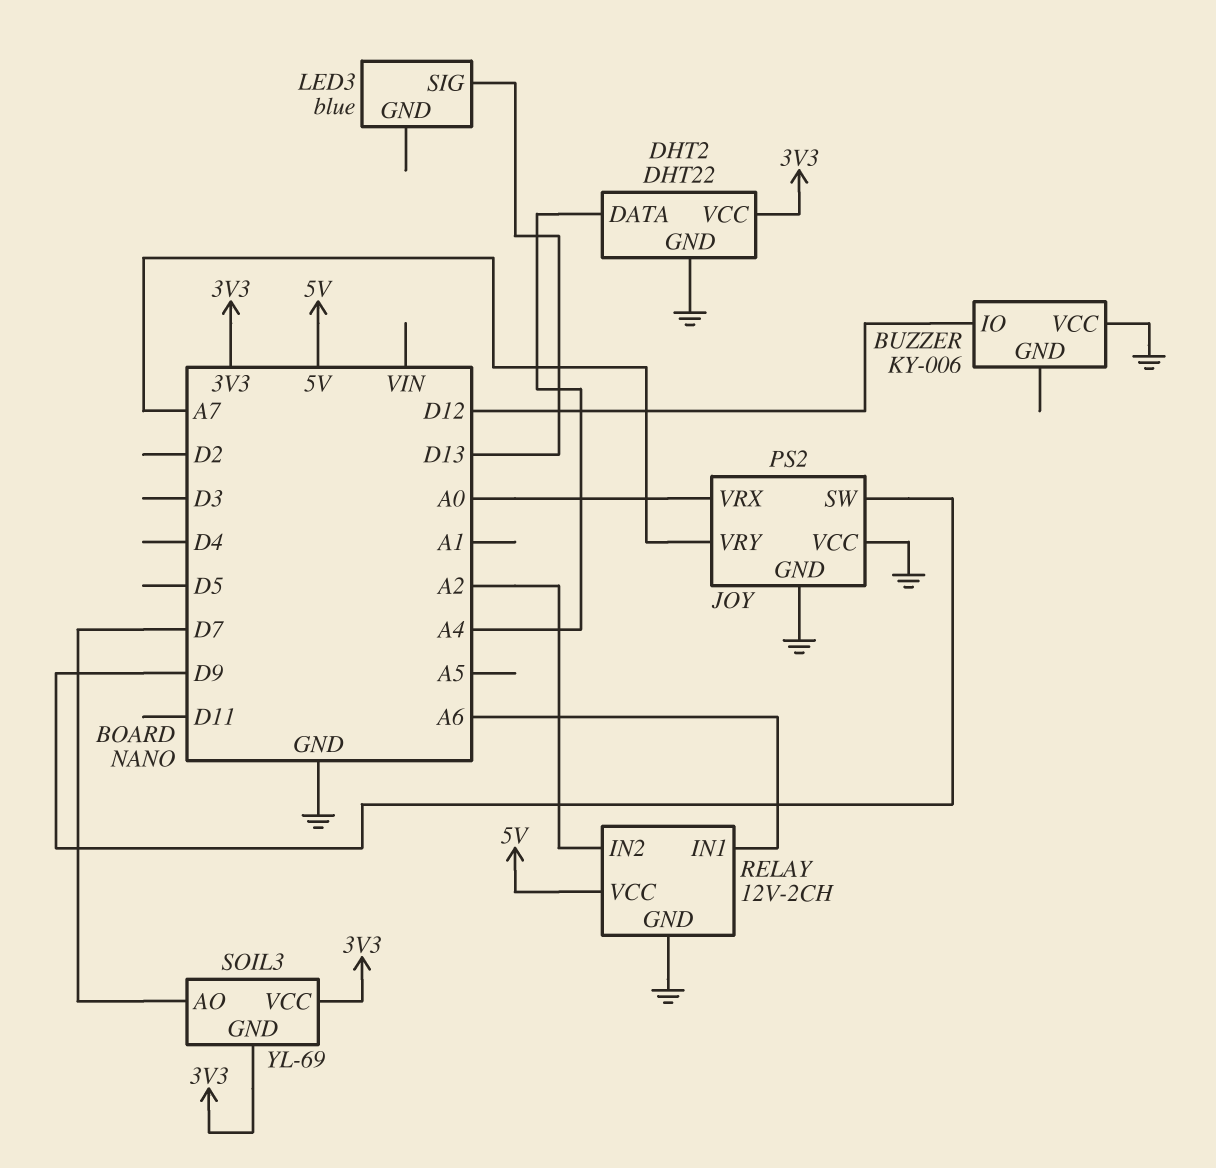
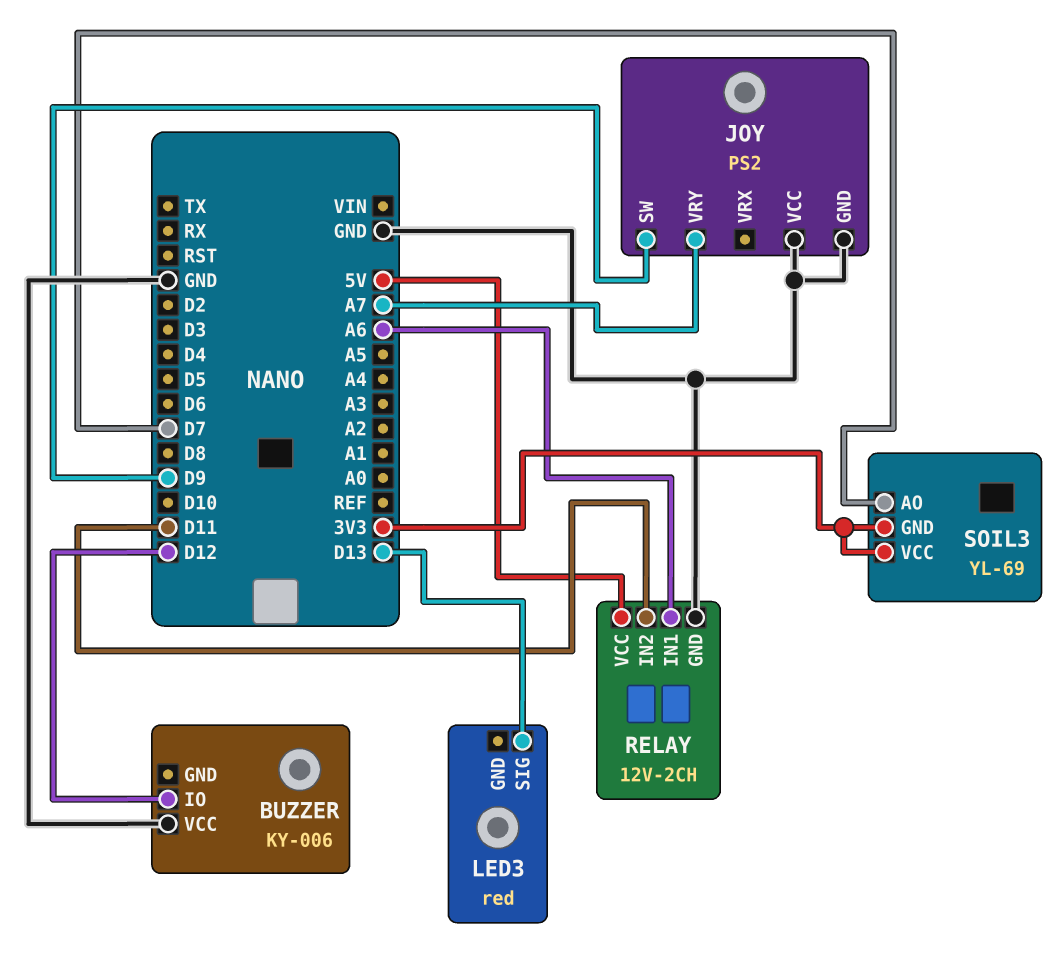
DHT2: DHT22 -> none
DHT2 pin DATA: A4 -> none
DHT2 pin GND: GND -> none
DHT2 pin VCC: 3V3 -> none
JOY pin VRX: A0 -> none
LED3: blue -> red
RELAY pin IN2: A2 -> D11

